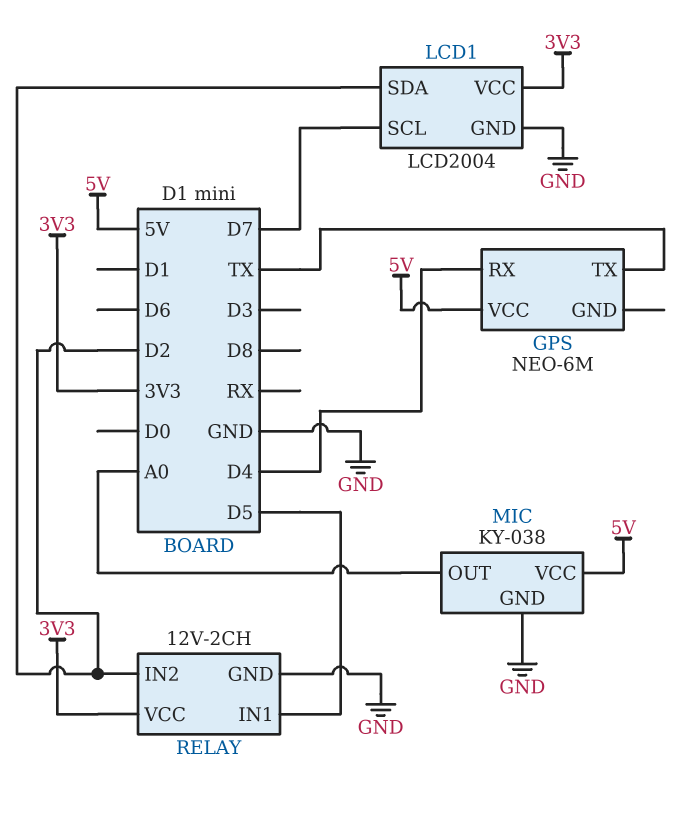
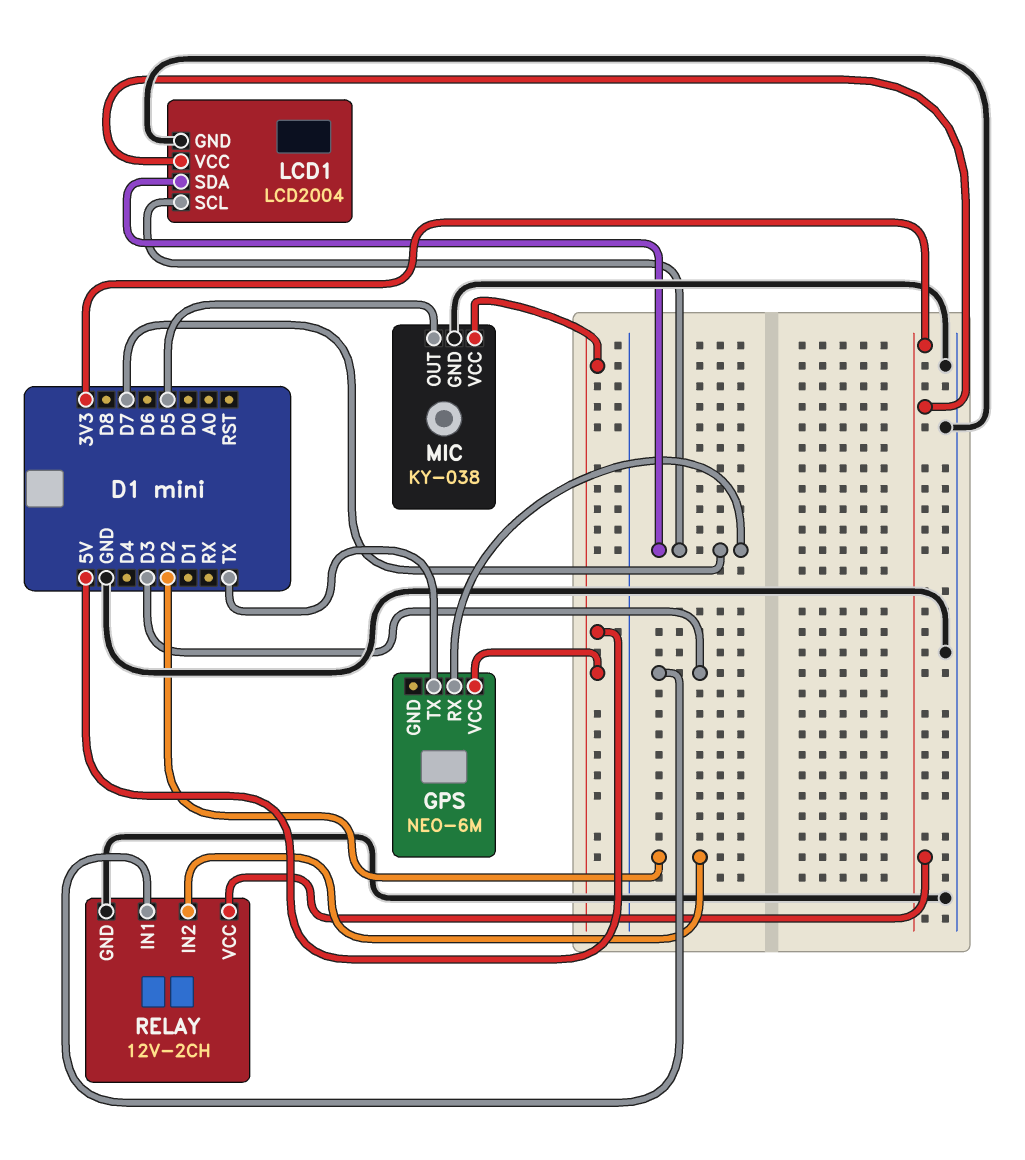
GPS pin RX: D4 -> D7
LCD1 pin SDA: D2 -> D7
MIC pin OUT: A0 -> D5
RELAY pin IN1: D5 -> D3

